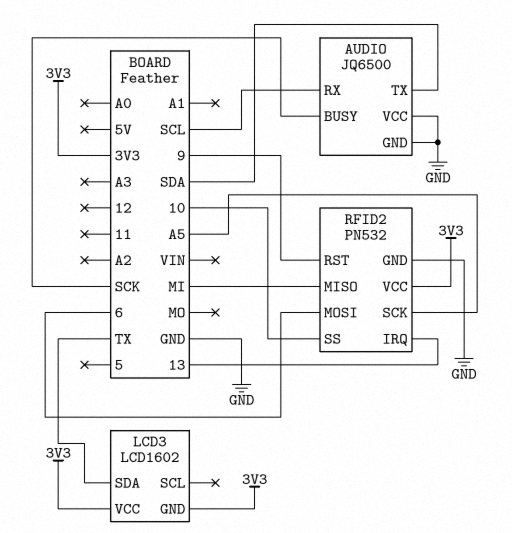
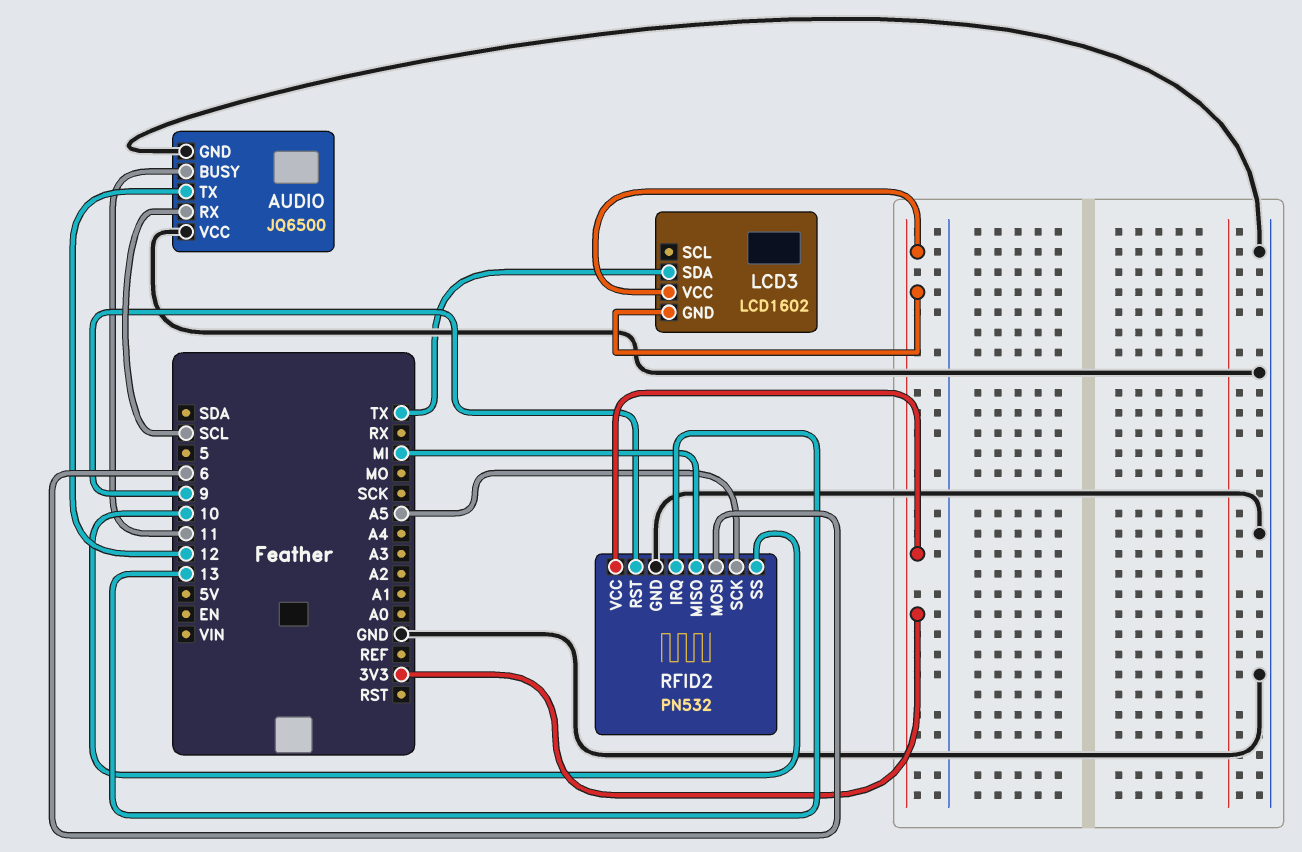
AUDIO pin BUSY: SCK -> 11
AUDIO pin TX: SDA -> 12

